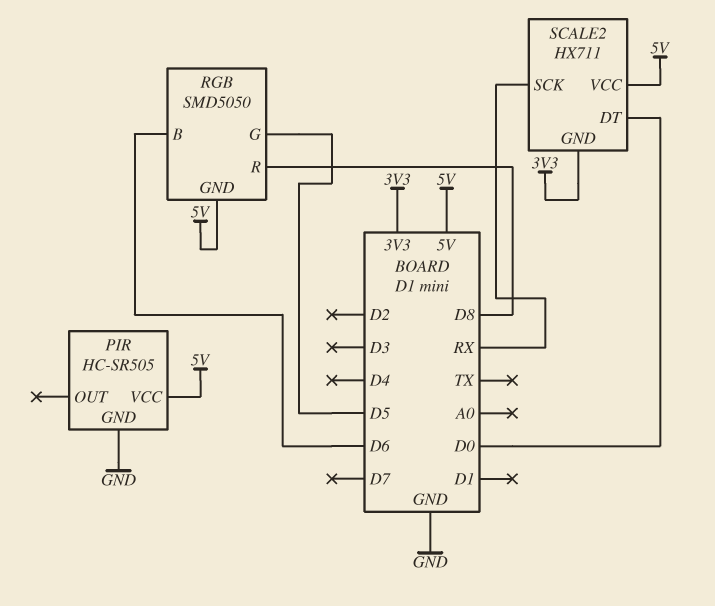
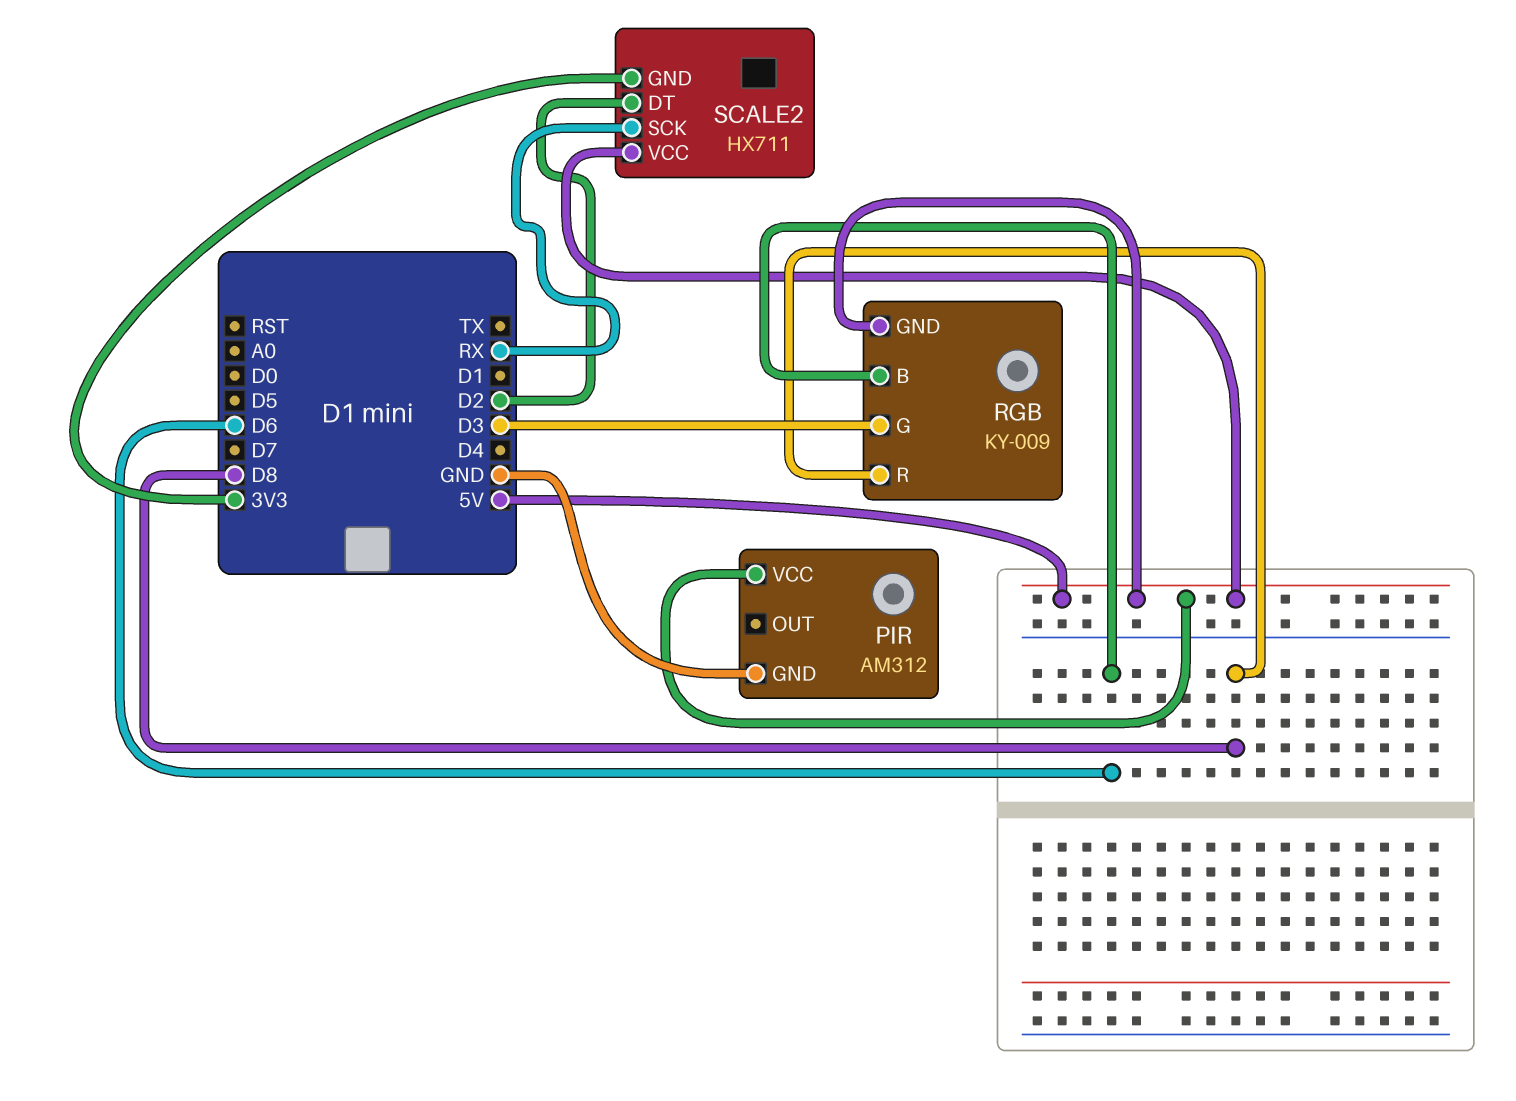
PIR: HC-SR505 -> AM312
RGB: SMD5050 -> KY-009
RGB pin G: D5 -> D3
SCALE2 pin DT: D0 -> D2

